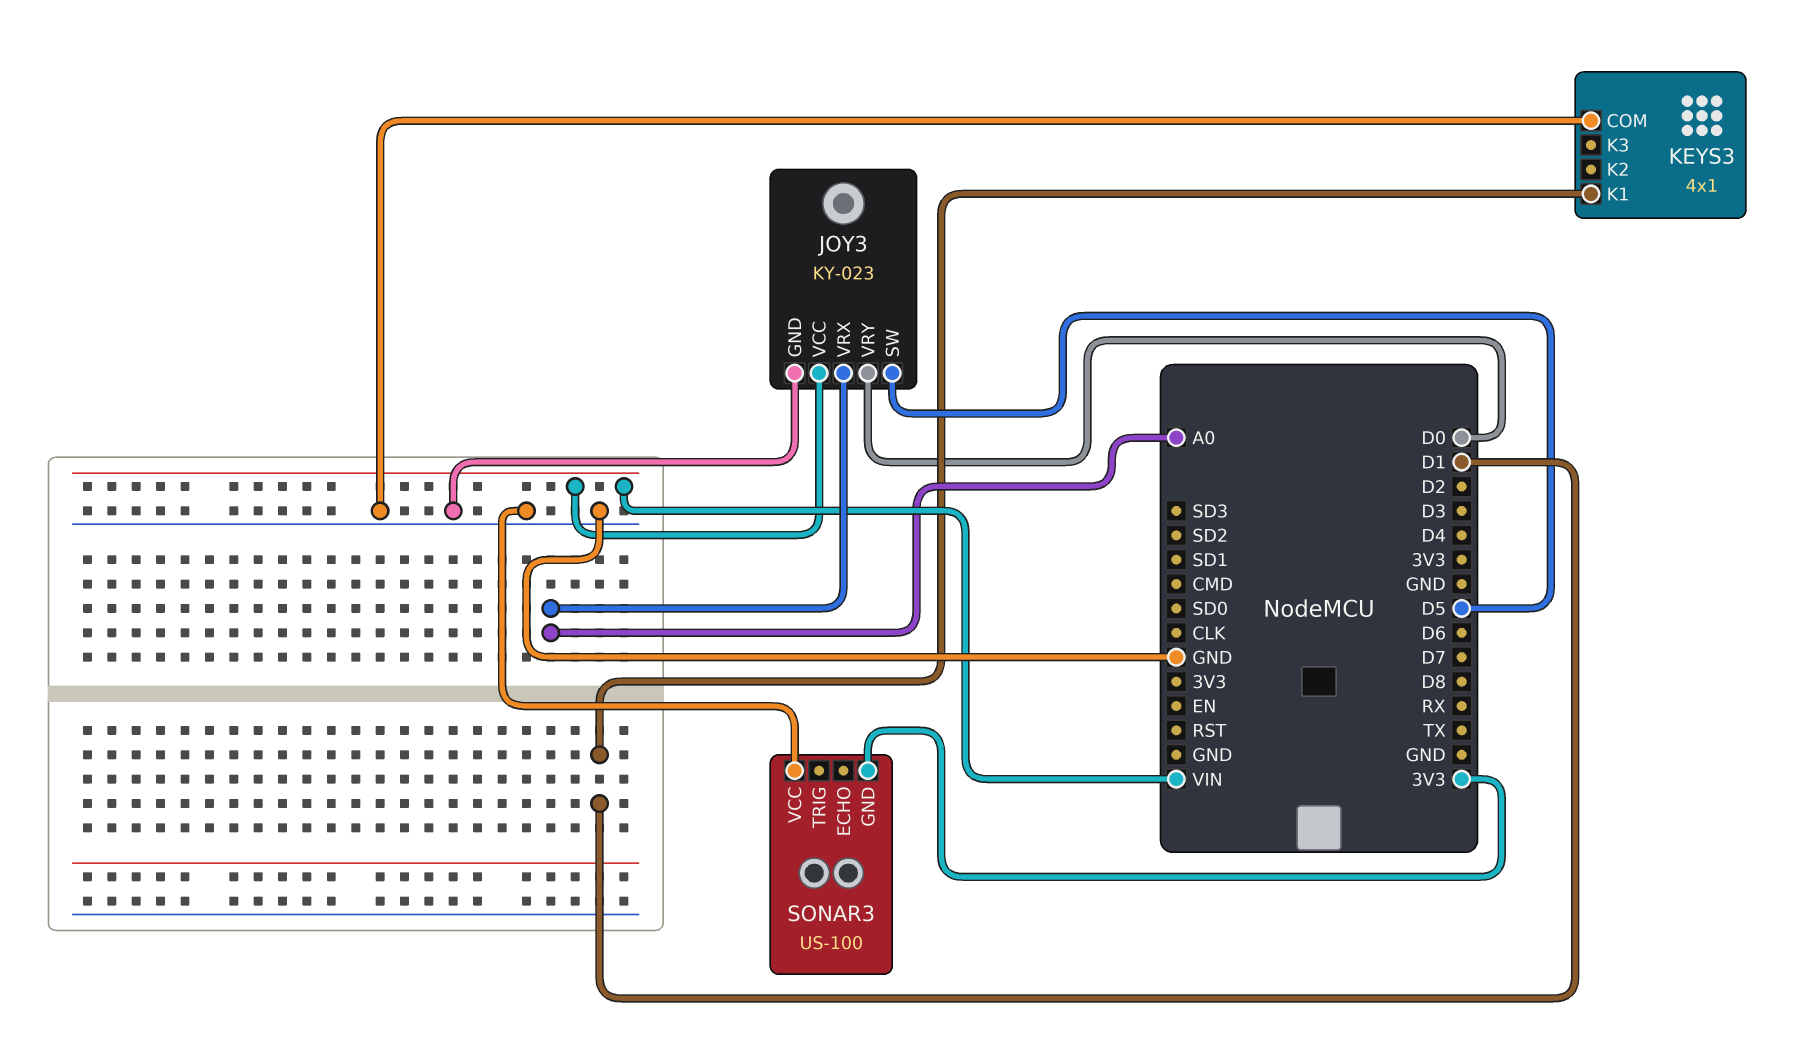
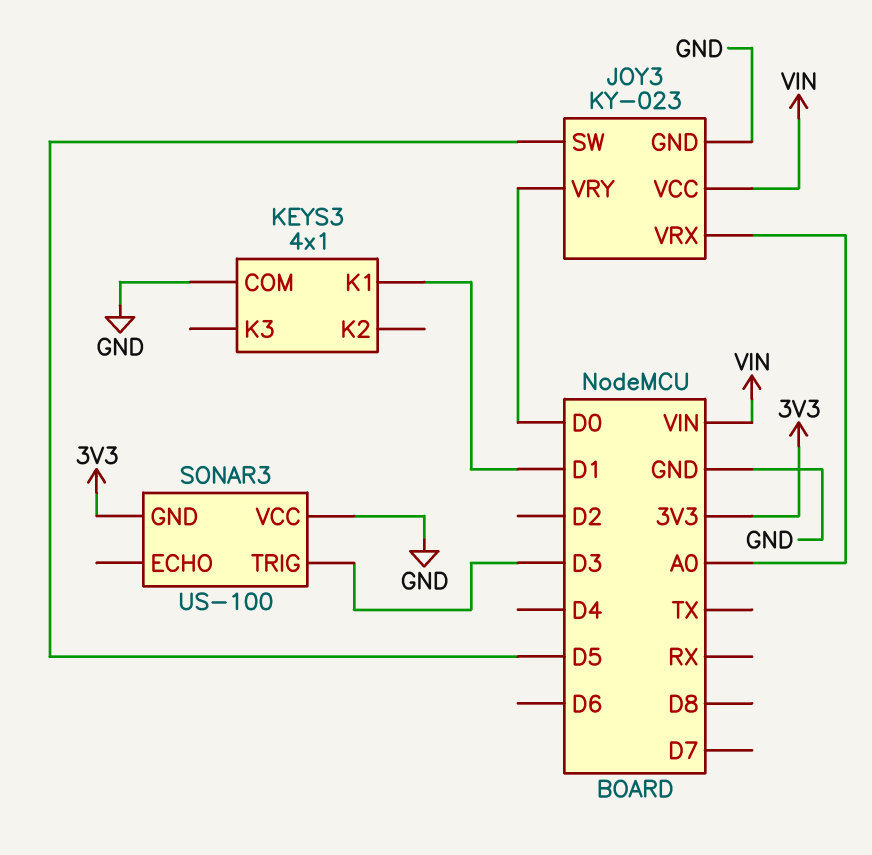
SONAR3 pin TRIG: none -> D3

